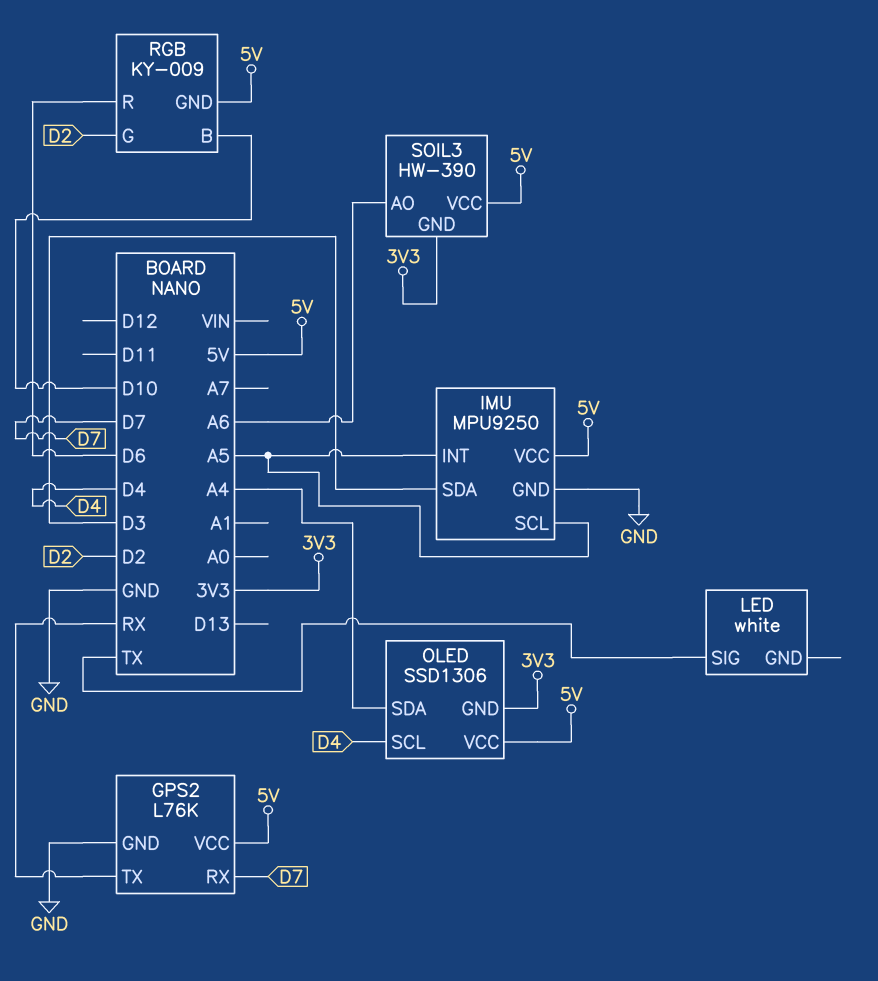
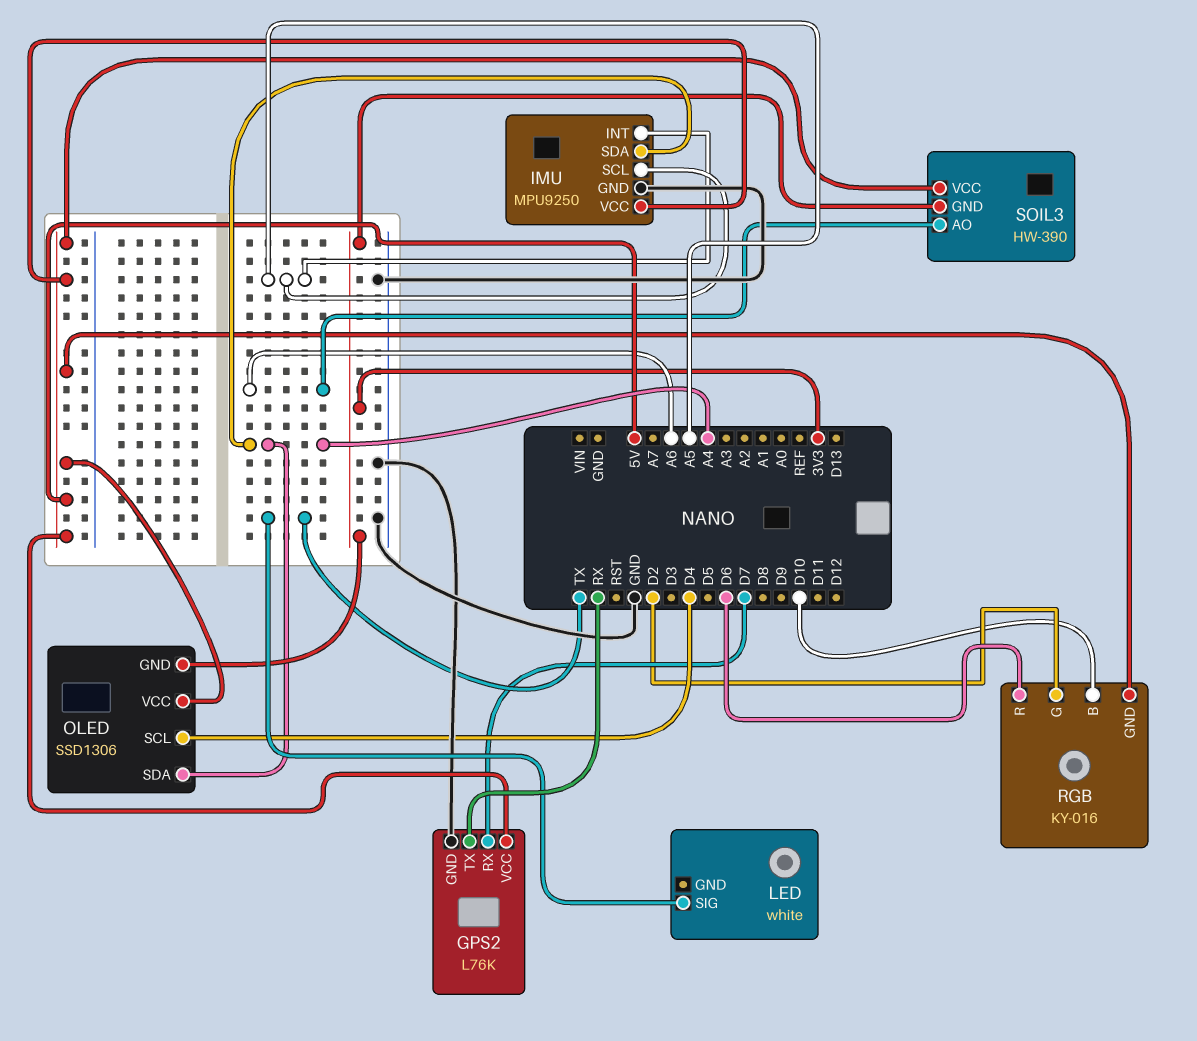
IMU pin SDA: D3 -> A4
RGB: KY-009 -> KY-016

